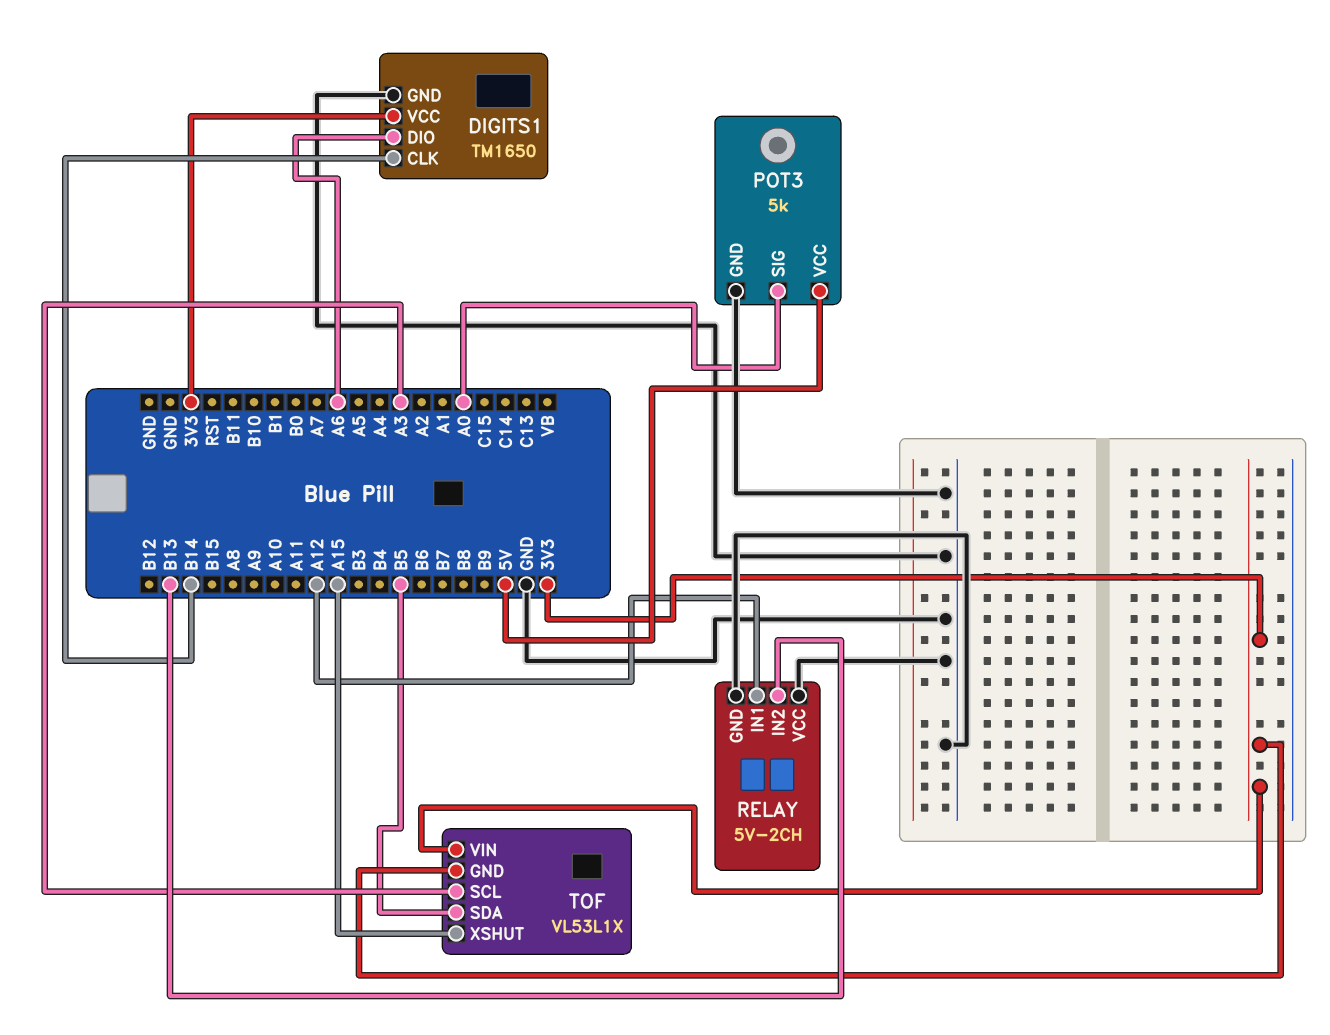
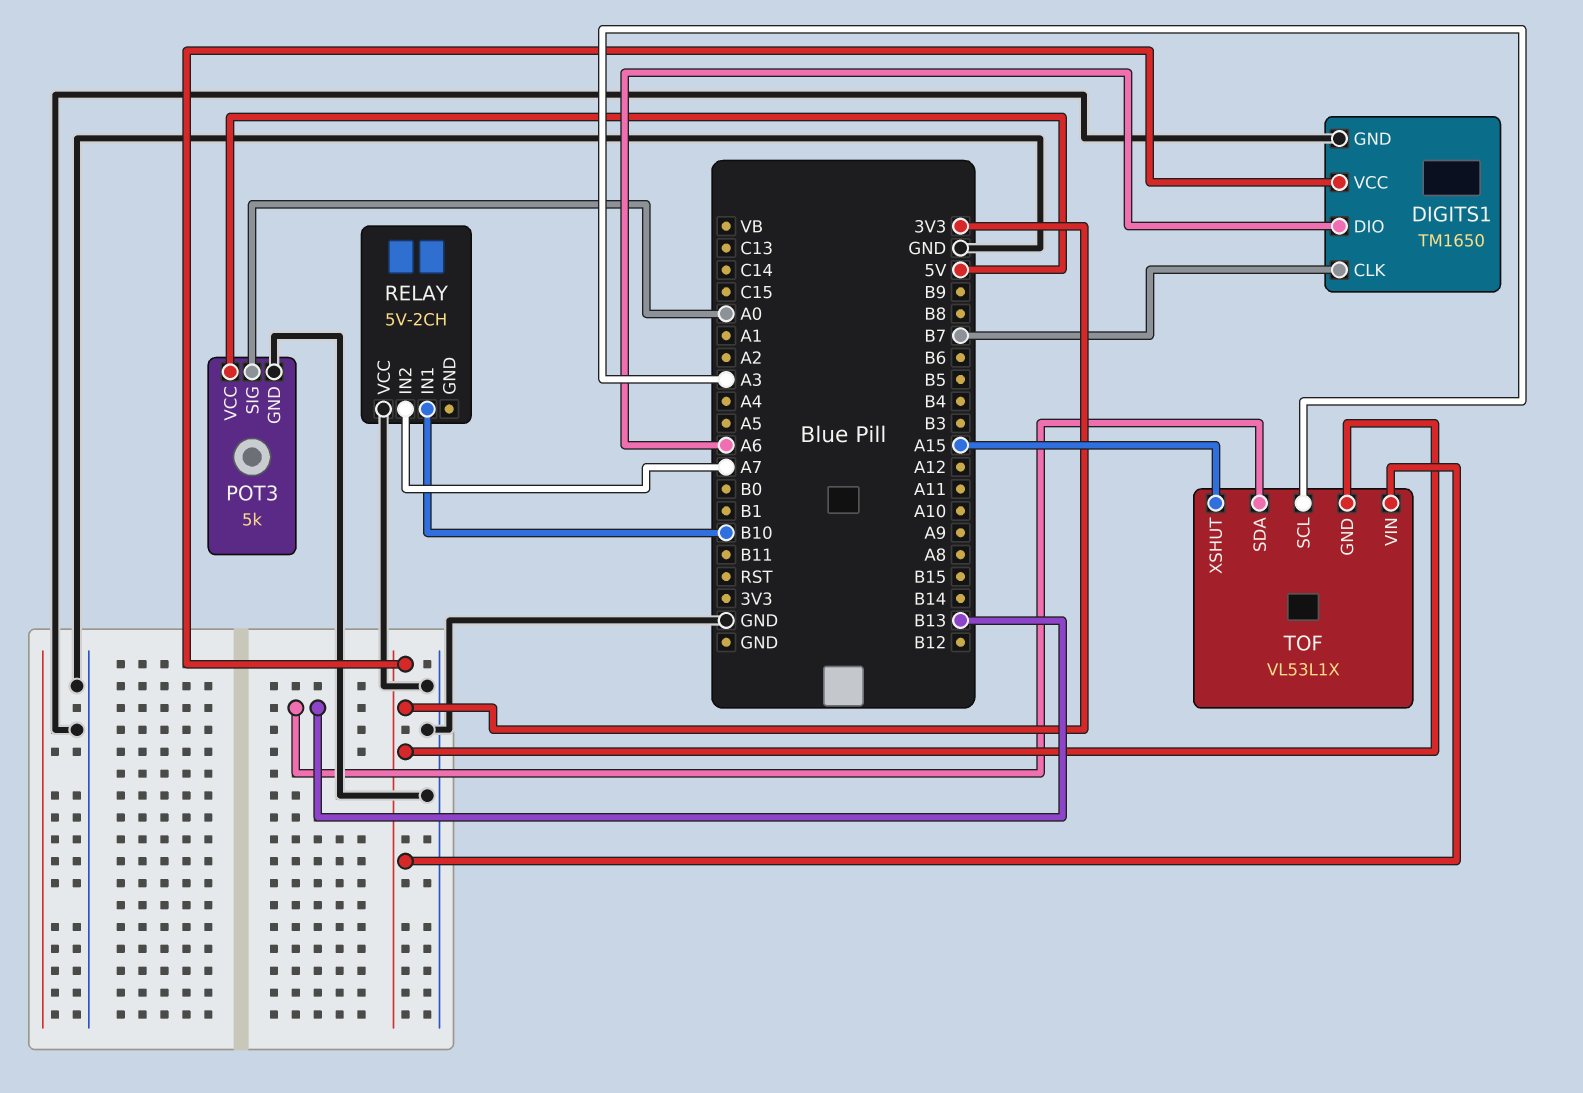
DIGITS1 pin CLK: B14 -> B7
RELAY pin GND: GND -> none
RELAY pin IN1: A12 -> B10
RELAY pin IN2: B13 -> A7
TOF pin SDA: B5 -> B13

